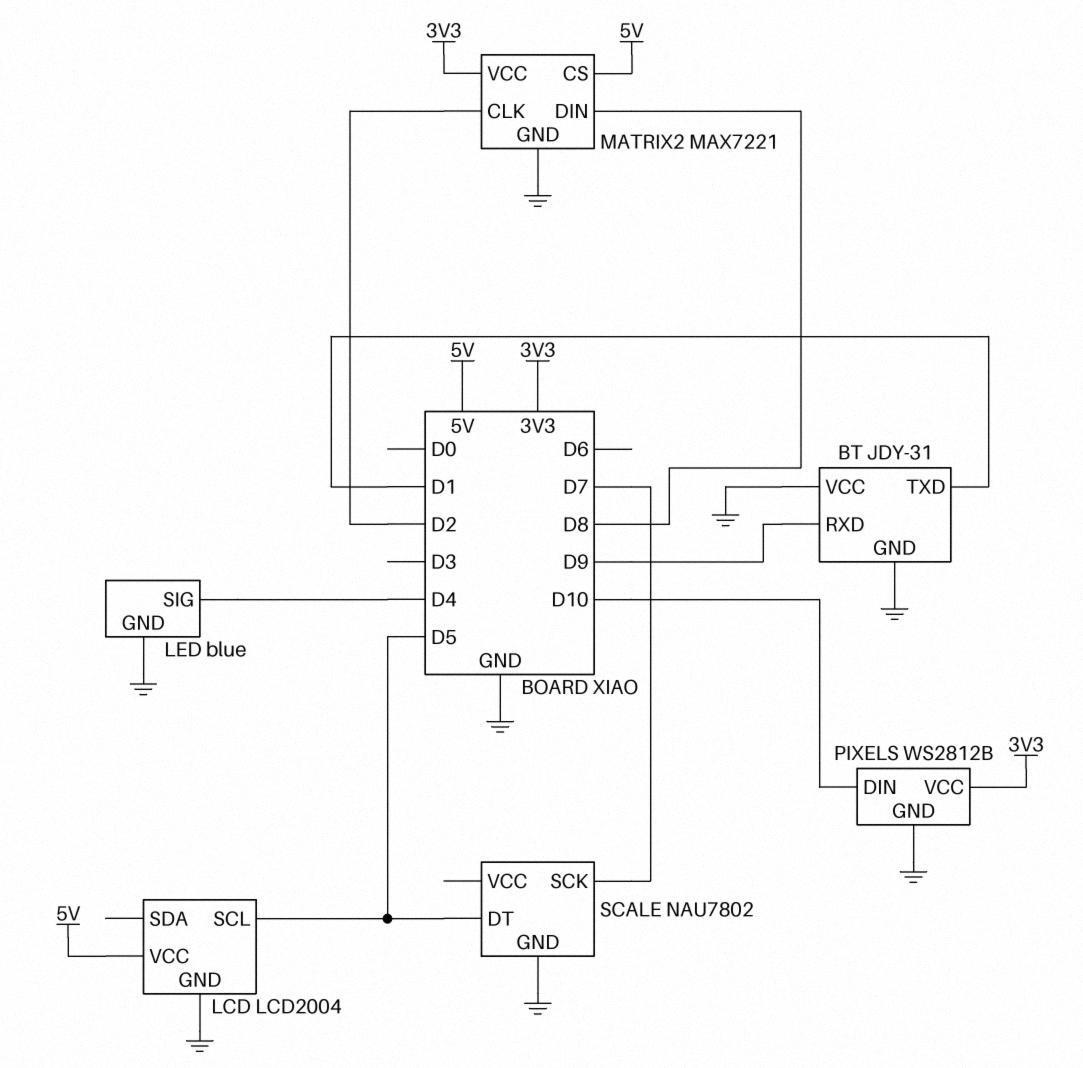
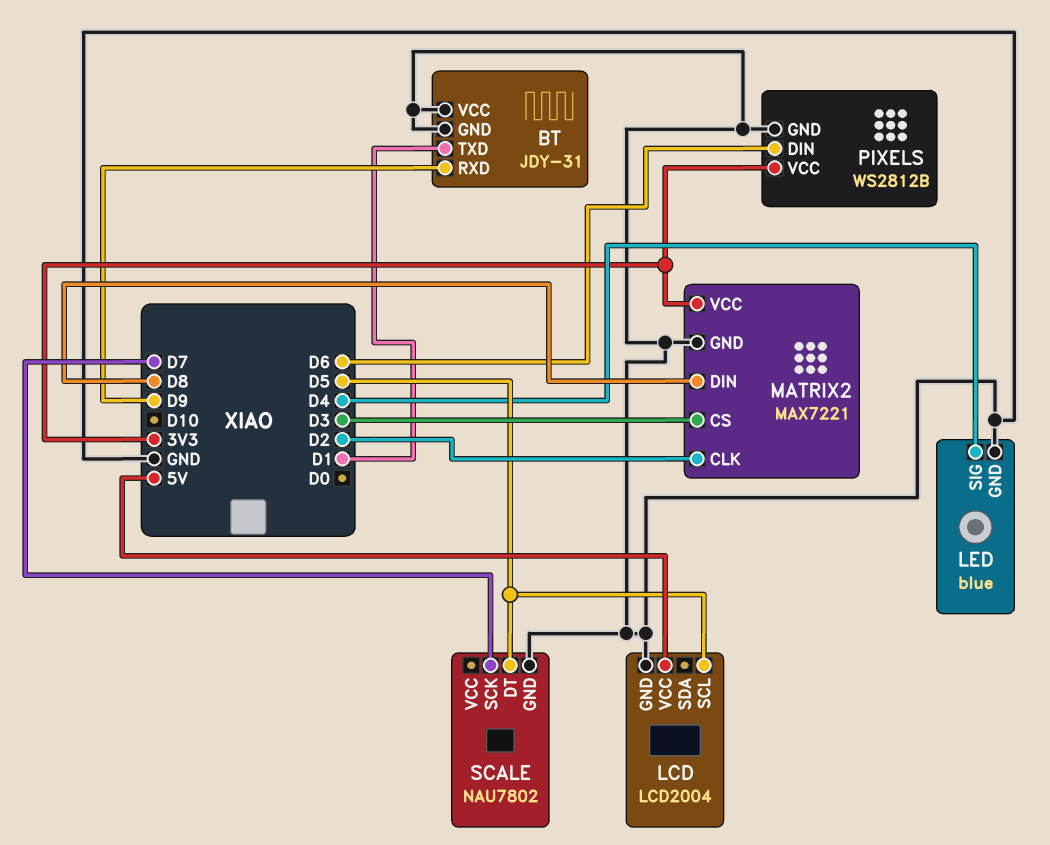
MATRIX2 pin CS: 5V -> D3
PIXELS pin DIN: D10 -> D6

